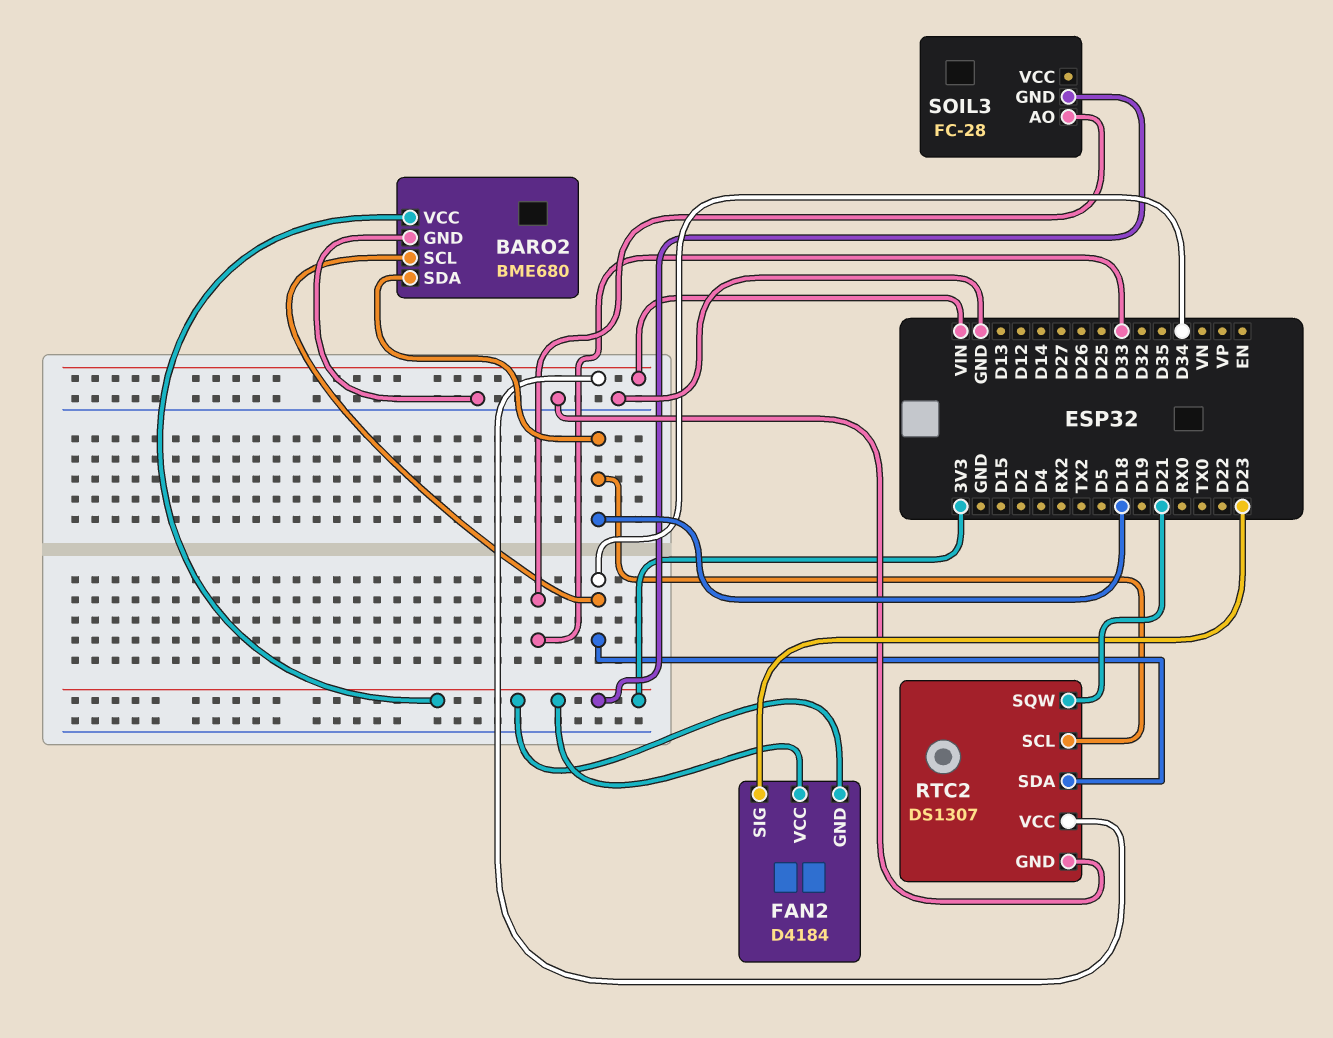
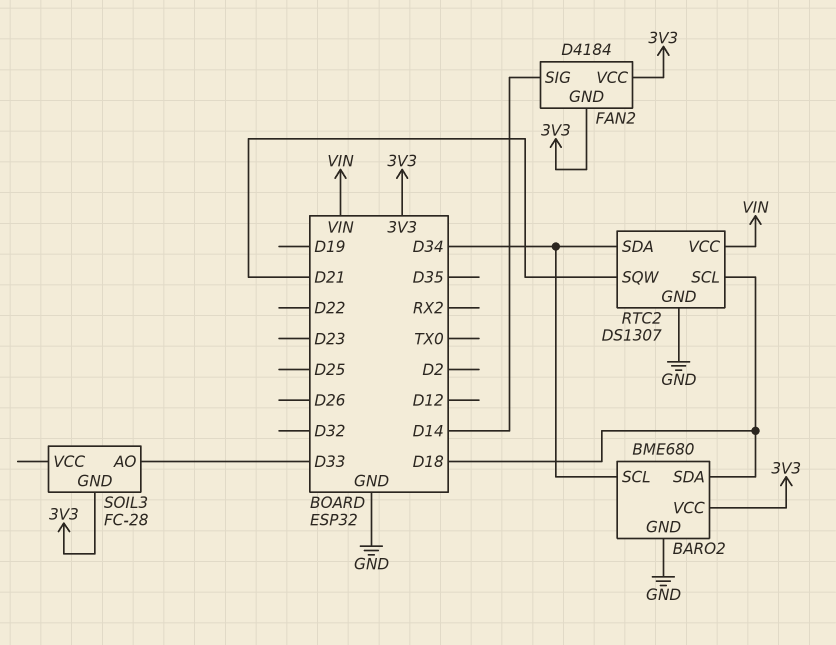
FAN2 pin SIG: D23 -> D14

